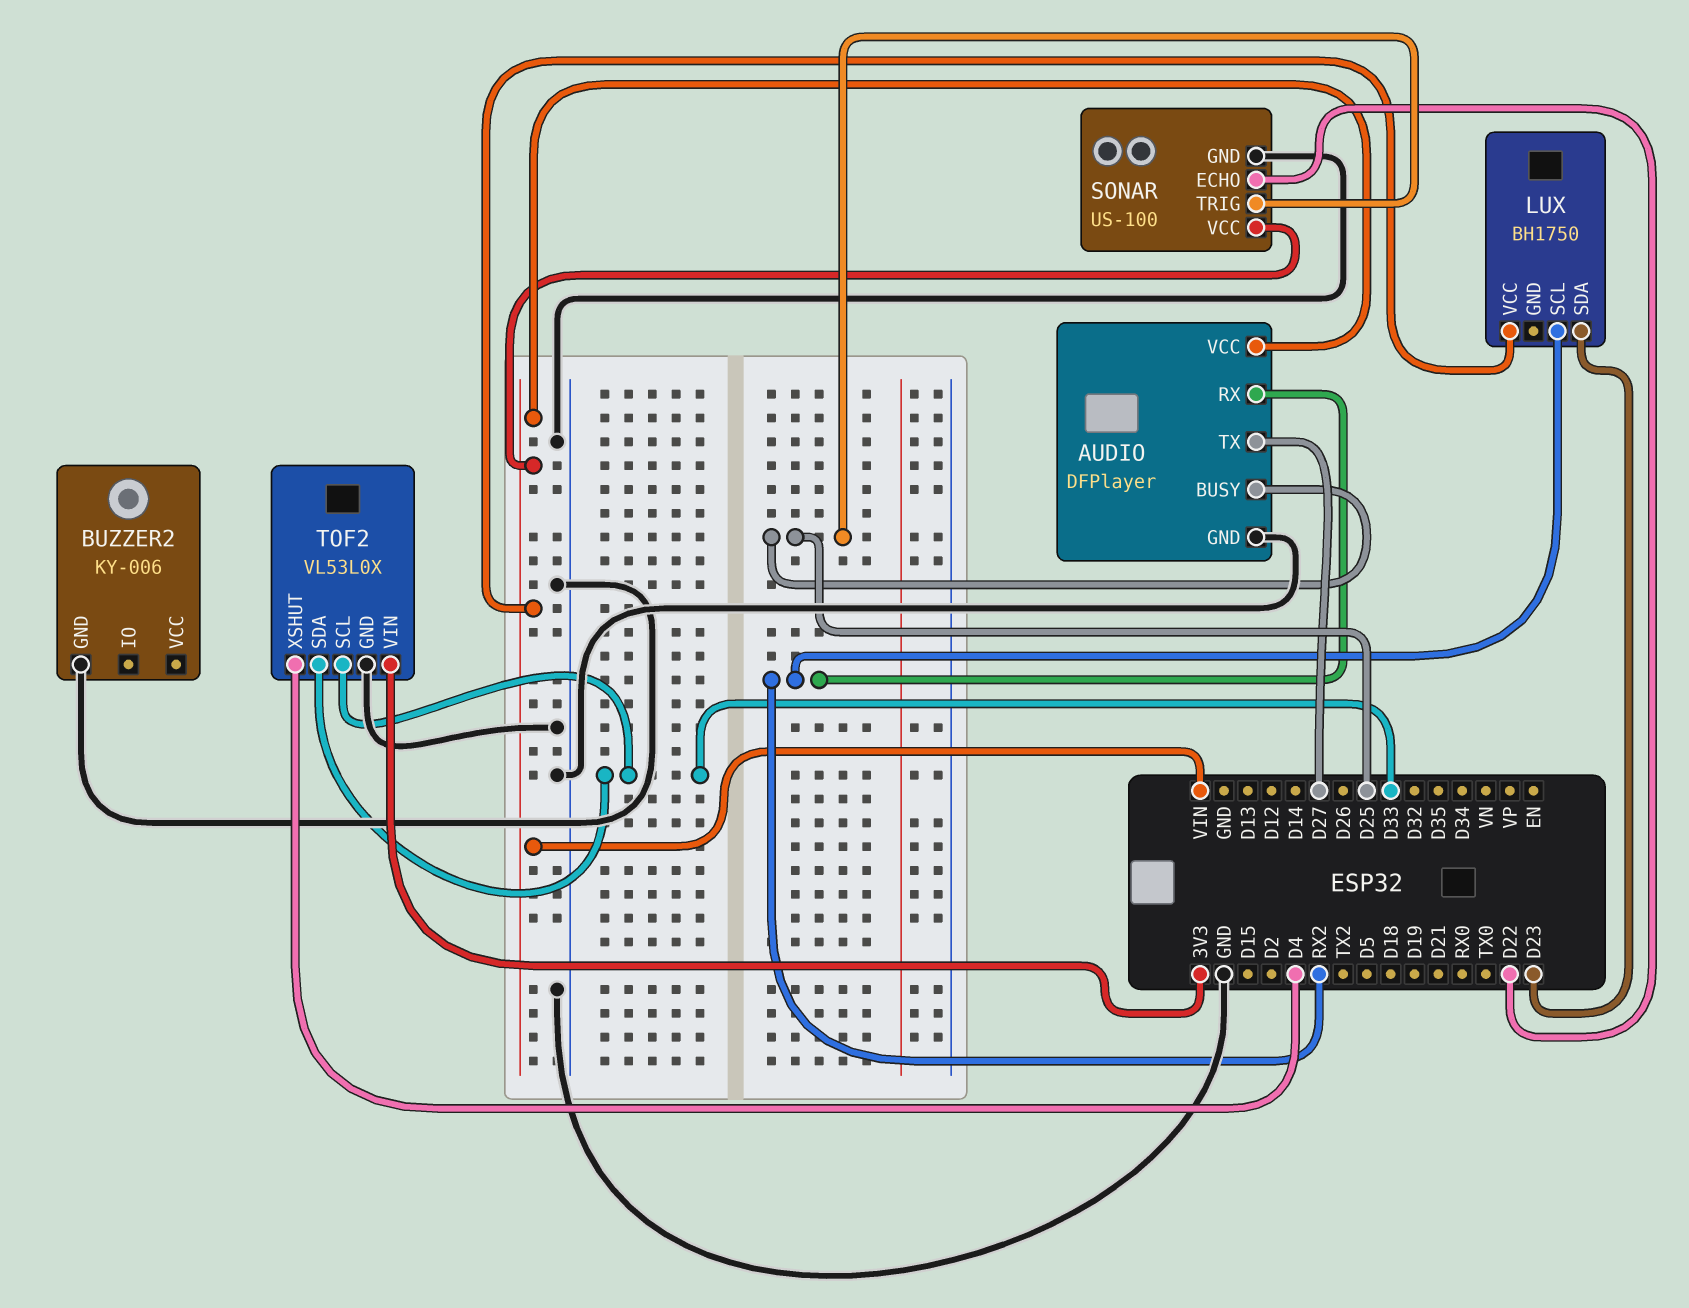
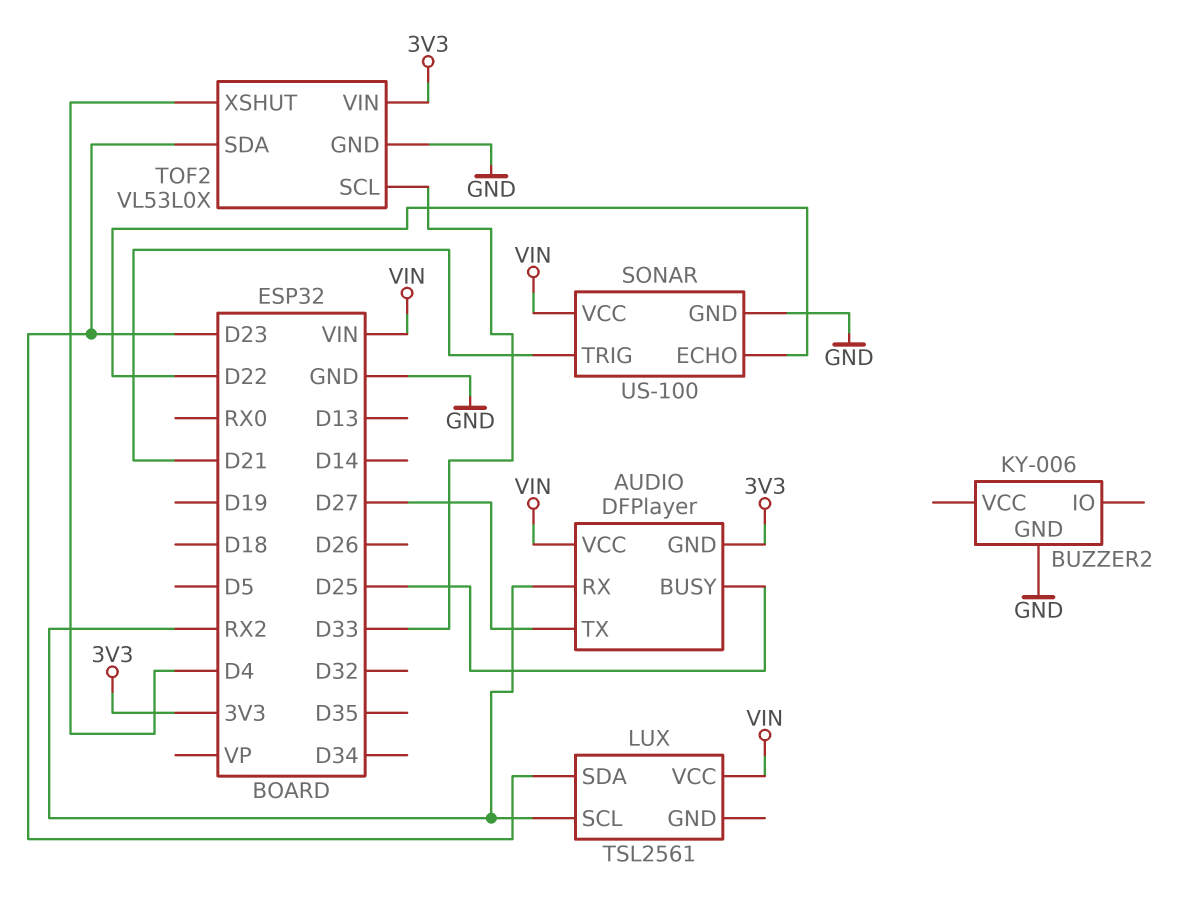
AUDIO pin GND: GND -> 3V3
LUX: BH1750 -> TSL2561
SONAR pin TRIG: D25 -> D21
TOF2 pin SDA: D33 -> D23

